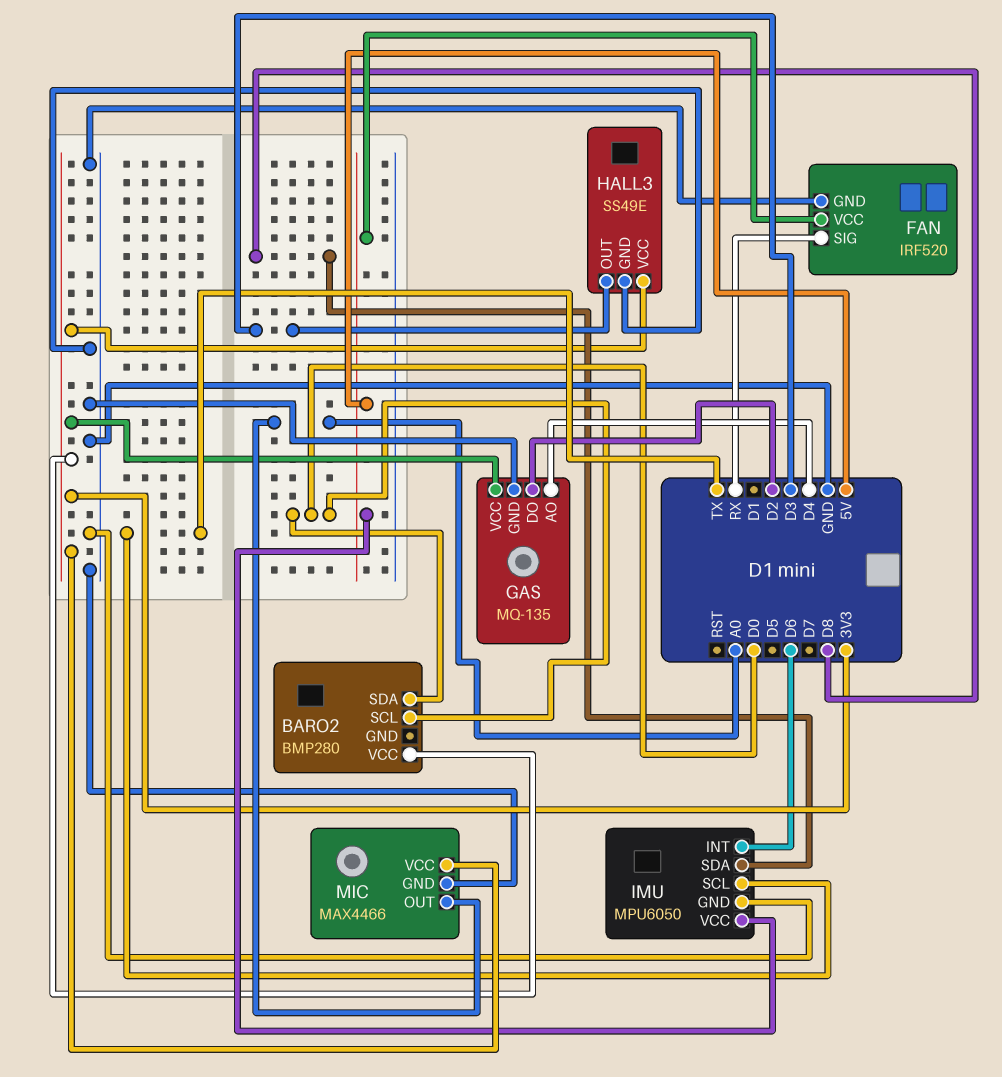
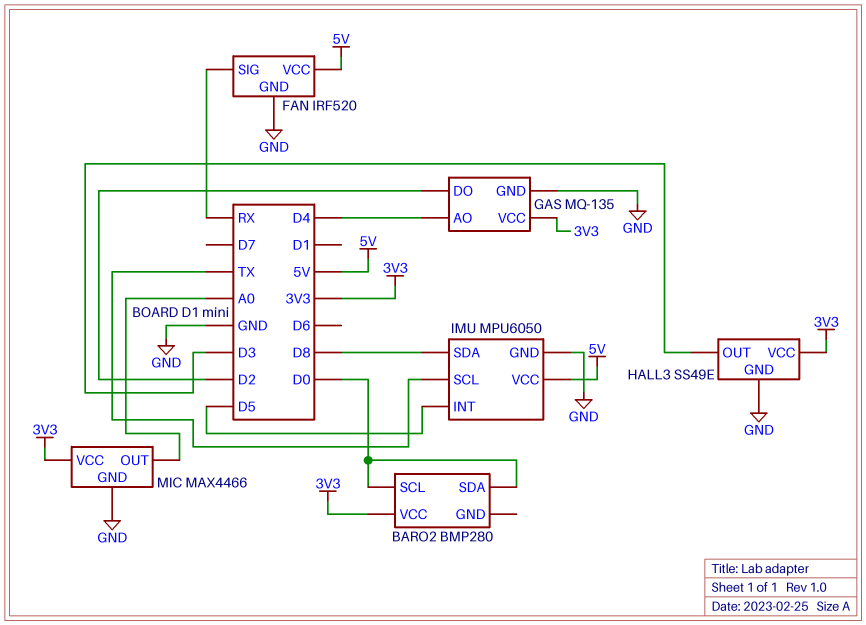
IMU pin INT: D6 -> D5

